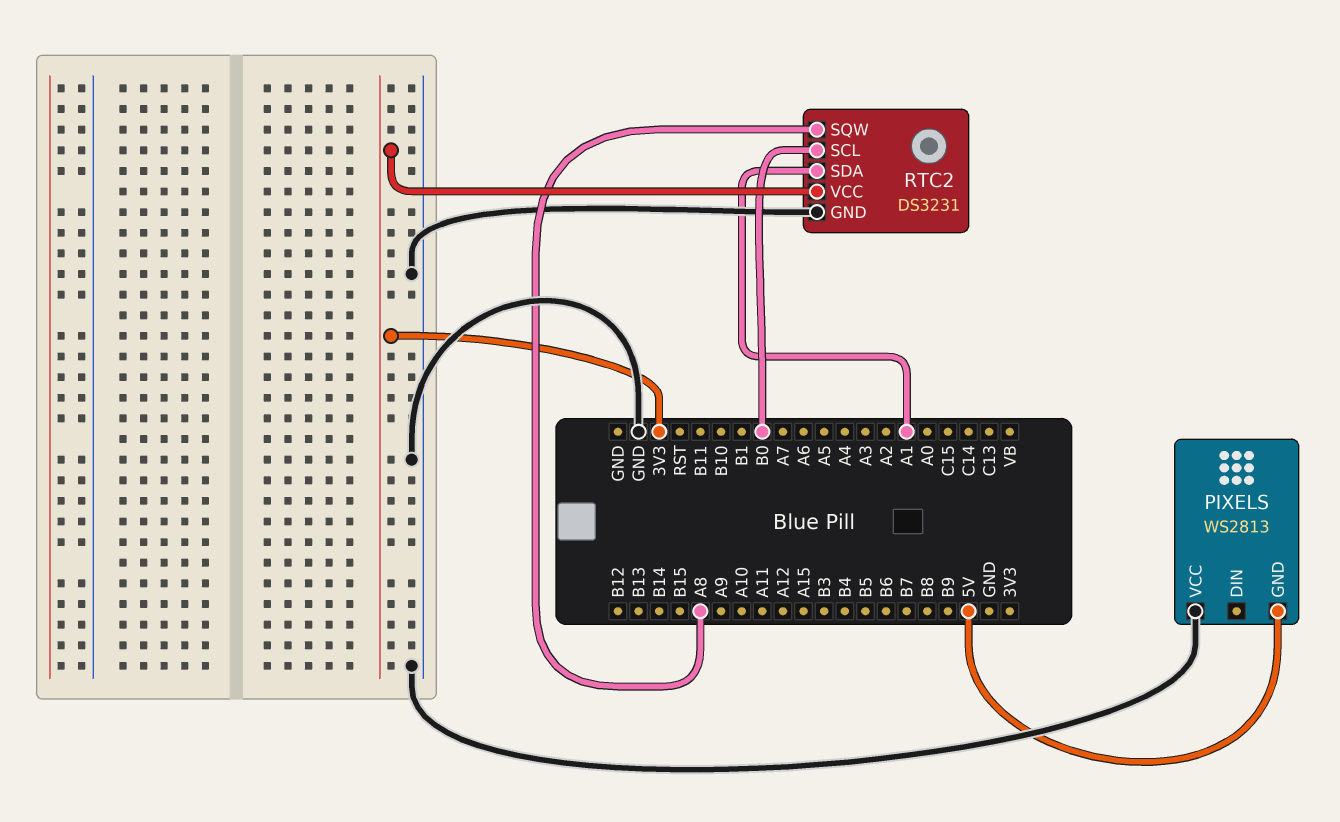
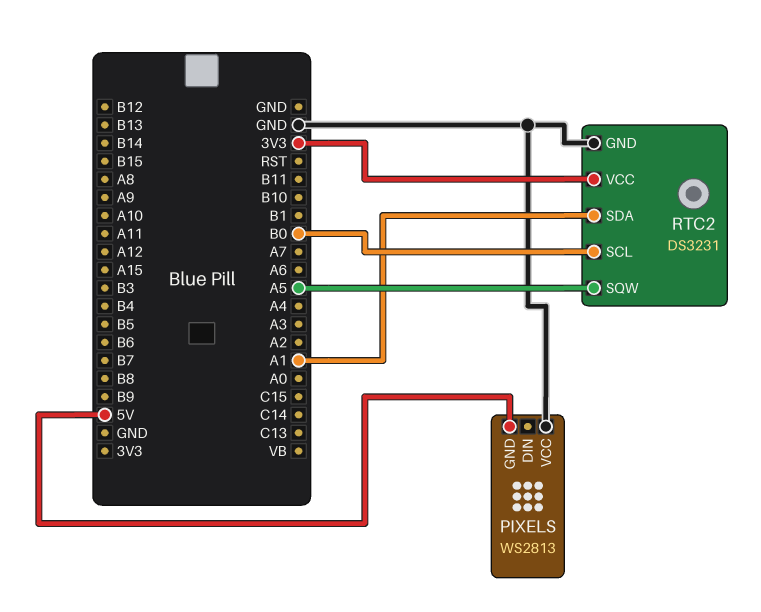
RTC2 pin SQW: A8 -> A5

